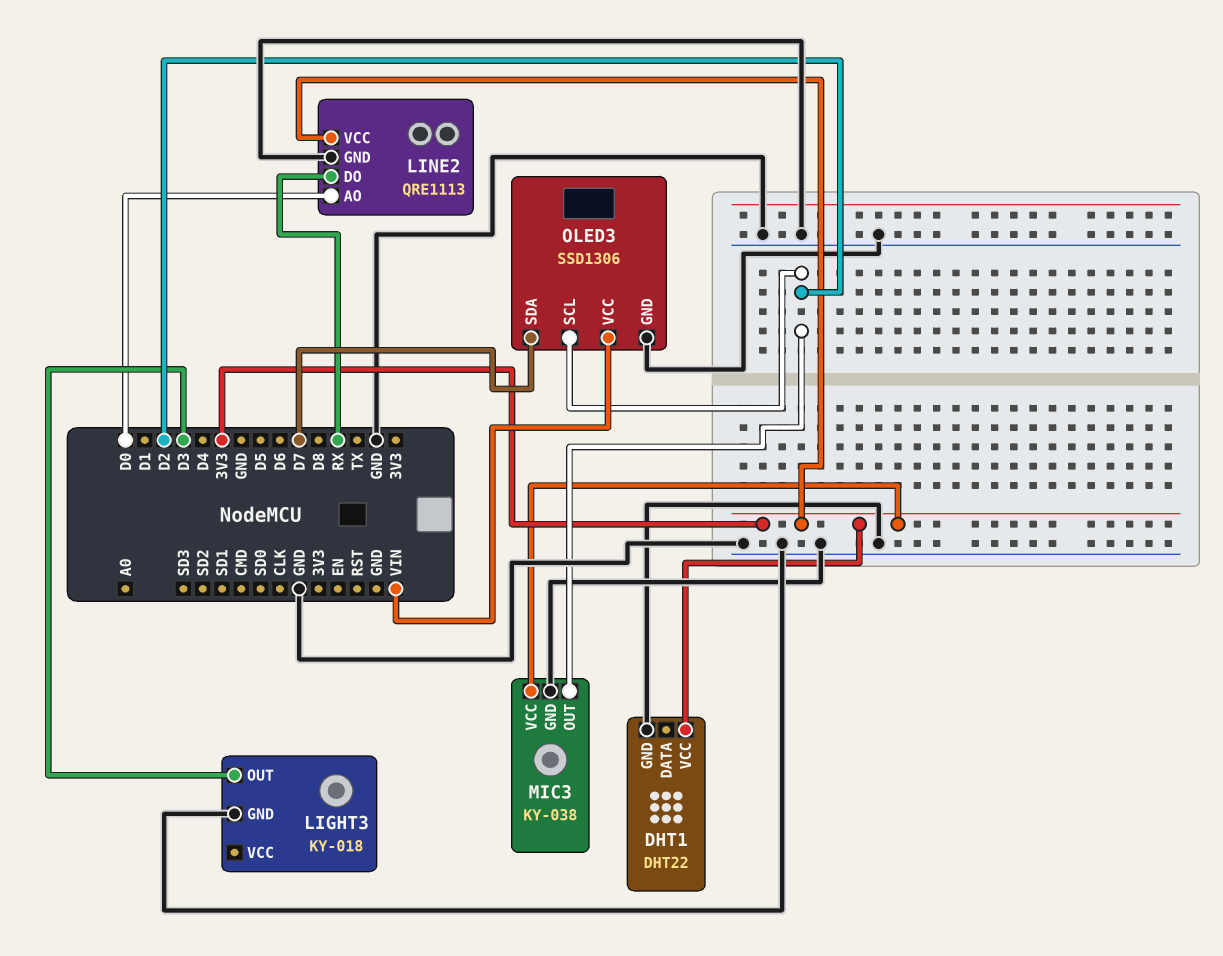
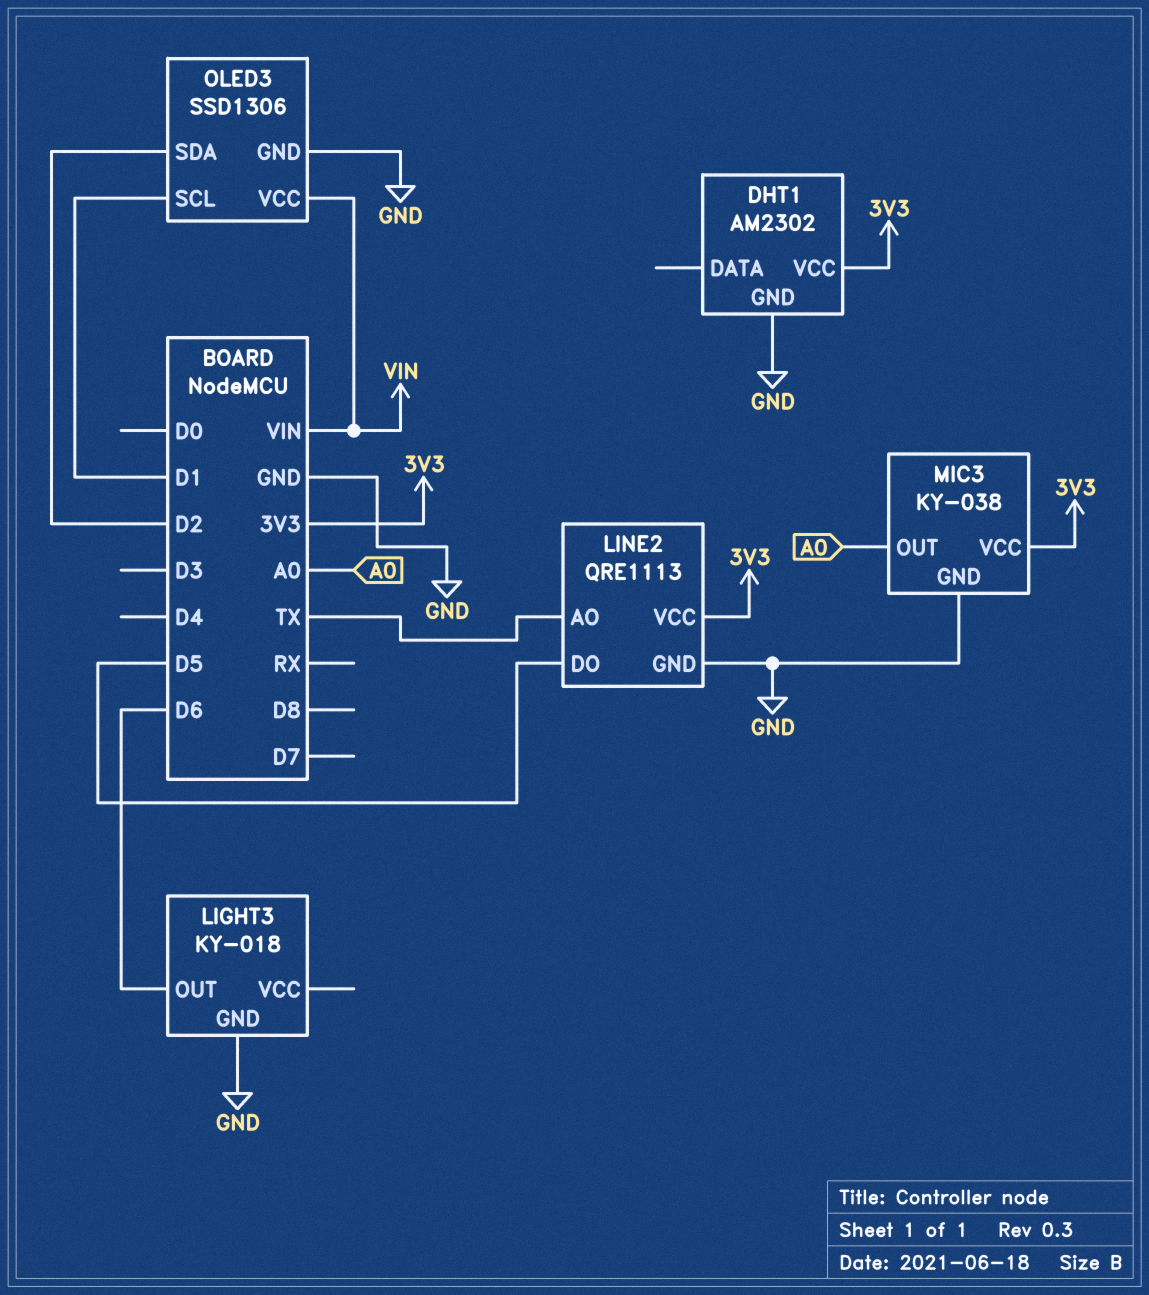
DHT1: DHT22 -> AM2302
LIGHT3 pin OUT: D3 -> D6
LINE2 pin AO: D0 -> TX
LINE2 pin DO: RX -> D5
MIC3 pin OUT: D2 -> A0
OLED3 pin SCL: D2 -> D1
OLED3 pin SDA: D7 -> D2

